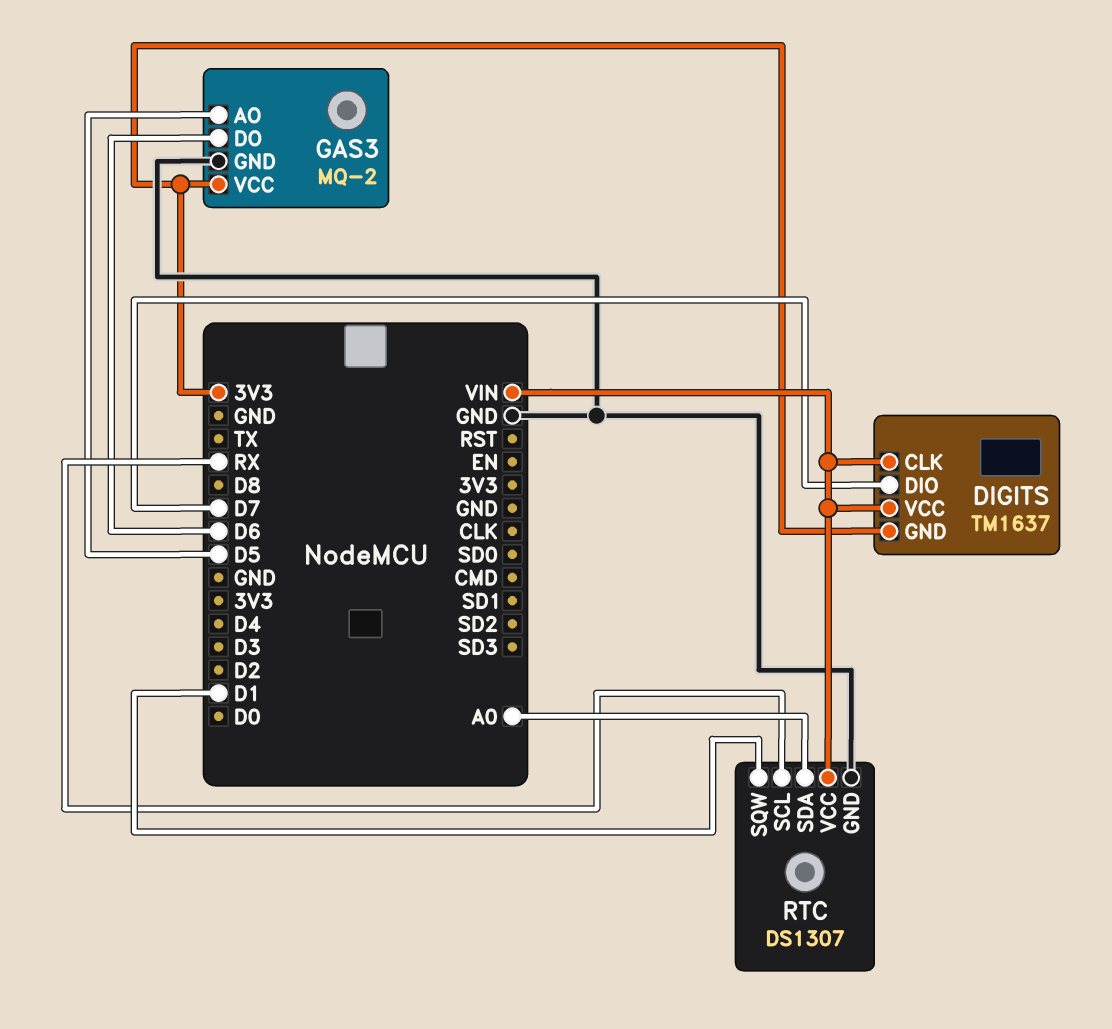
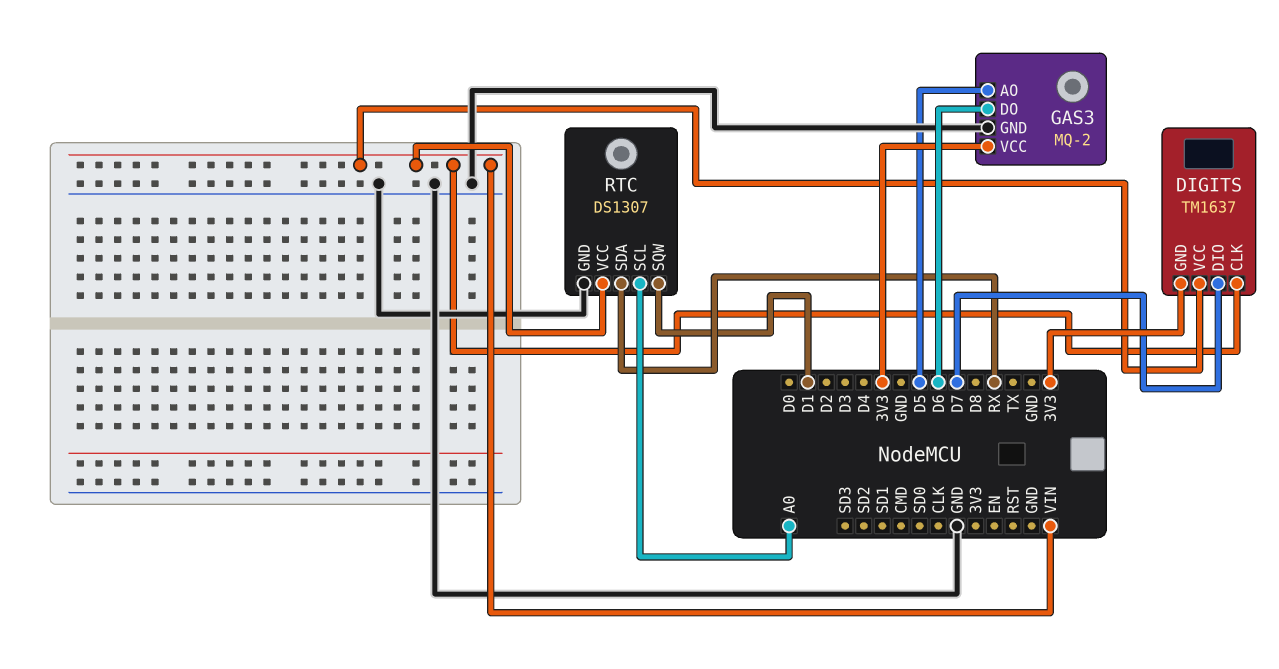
RTC pin SCL: RX -> A0
RTC pin SDA: A0 -> RX

